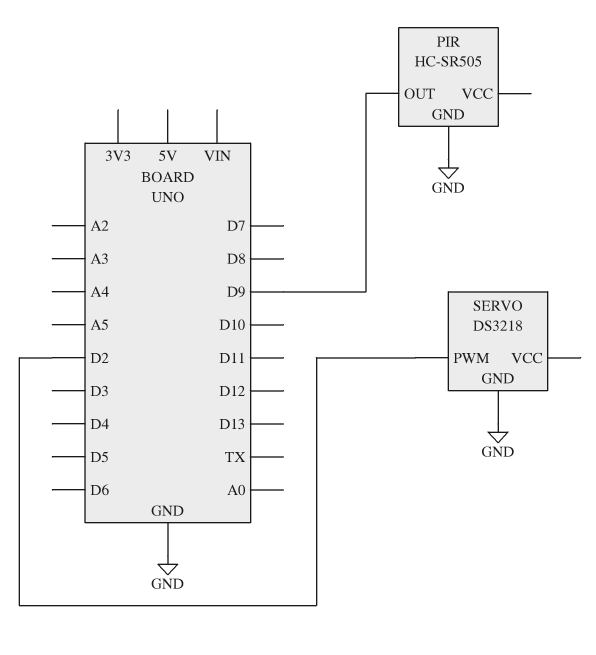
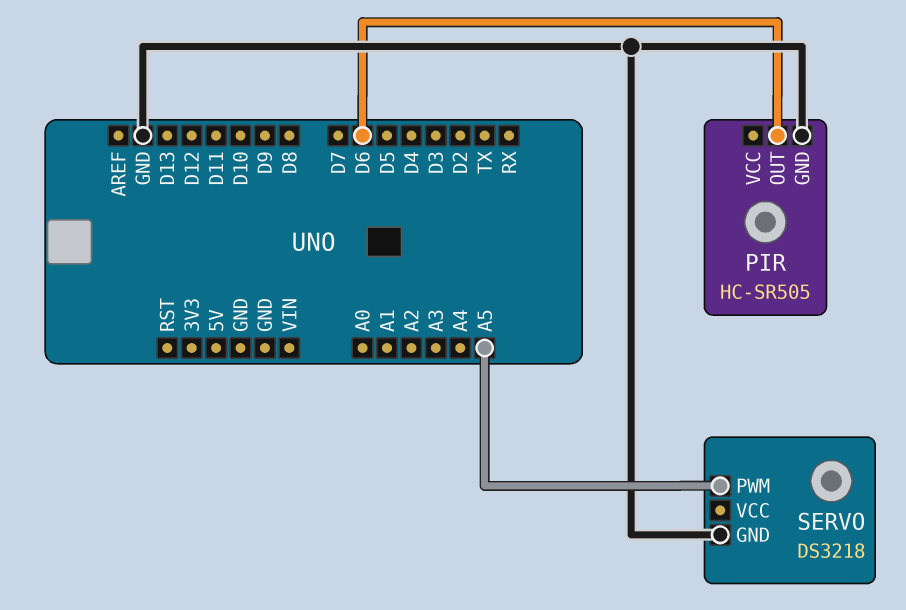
PIR pin OUT: D9 -> D6
SERVO pin PWM: D2 -> A5

